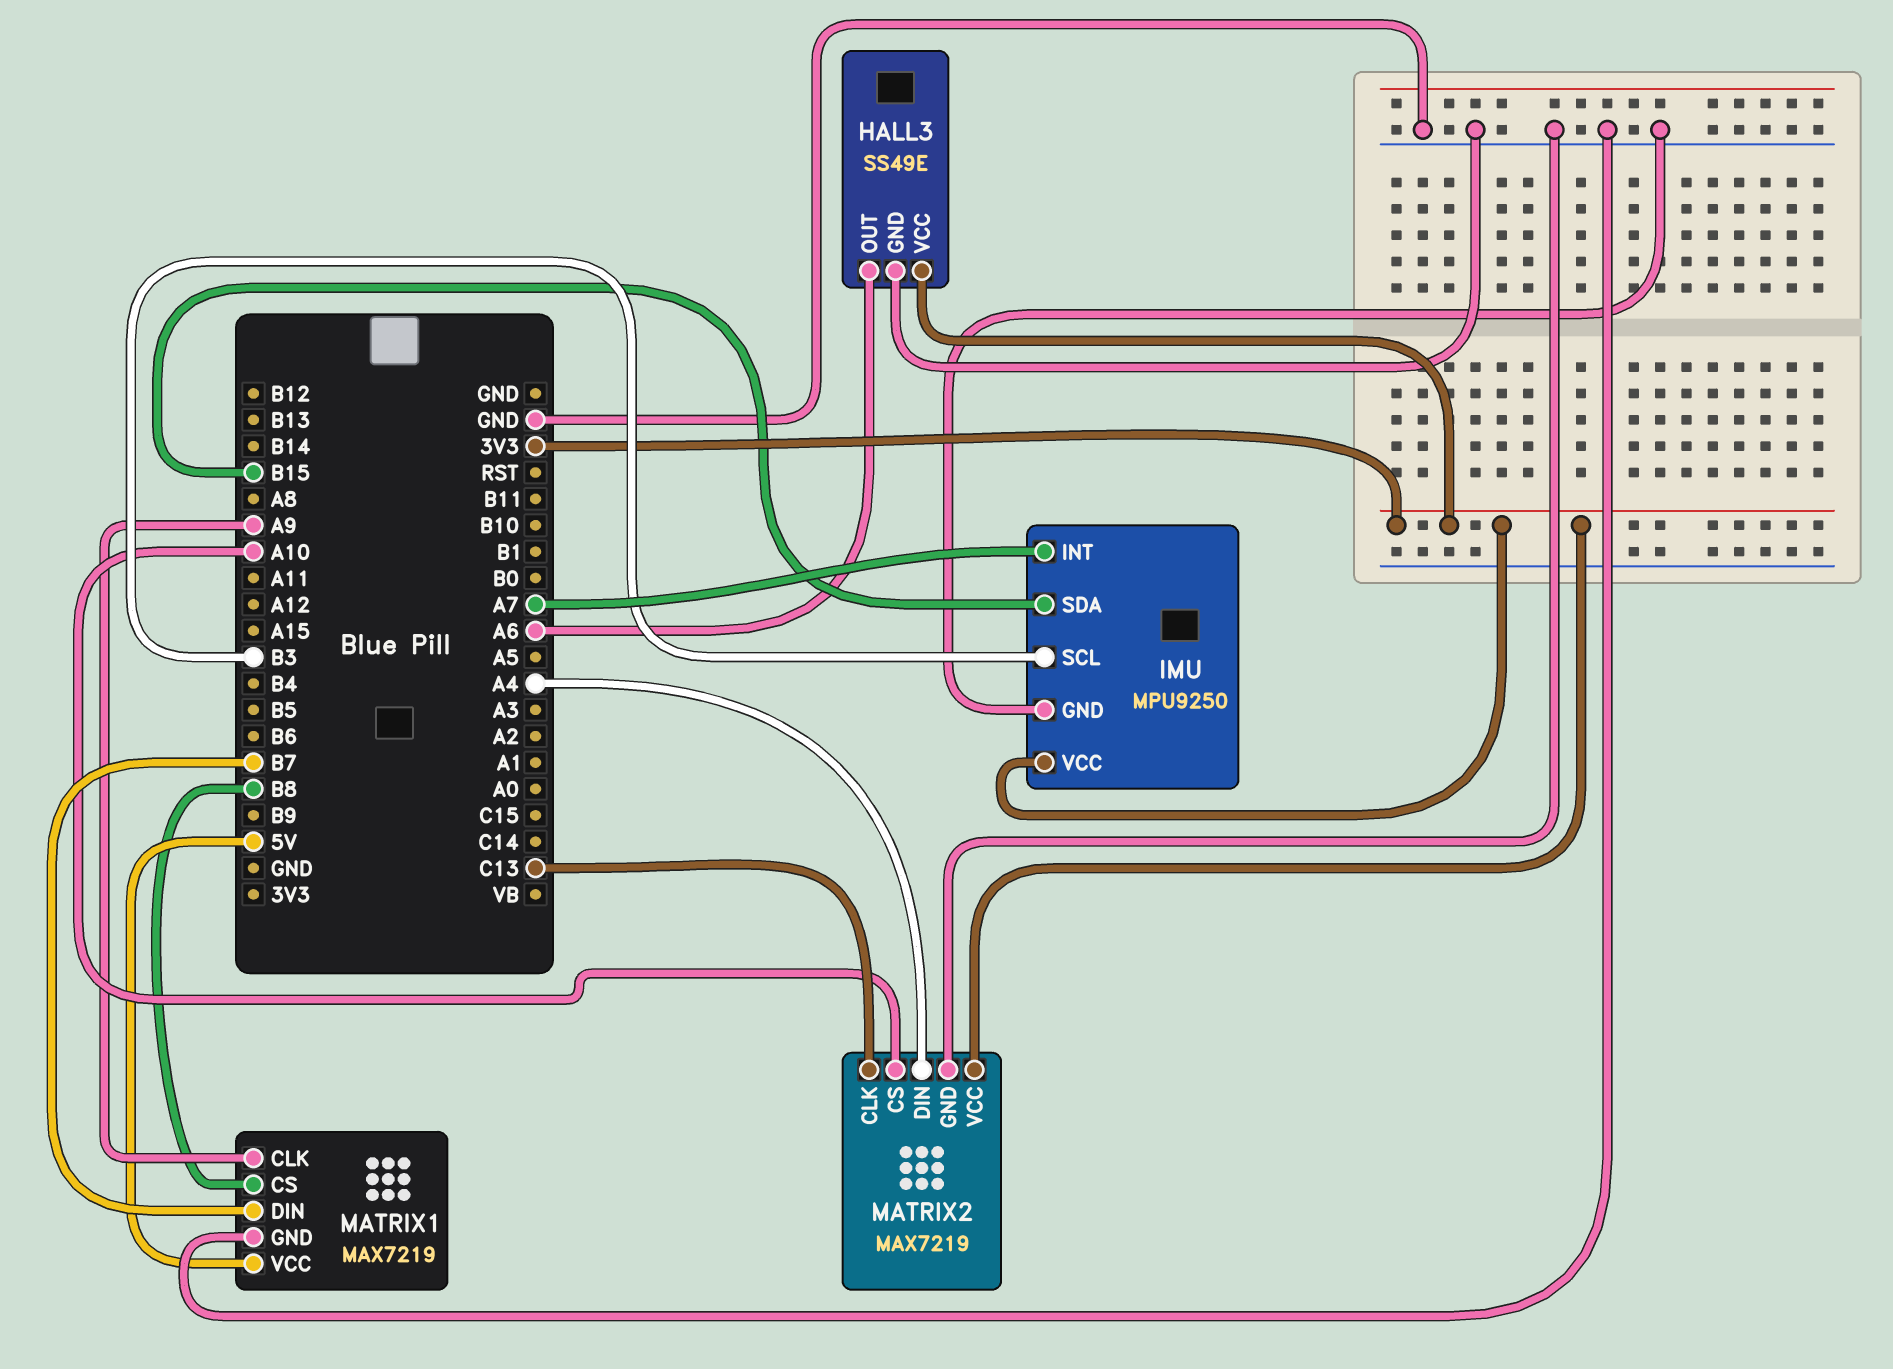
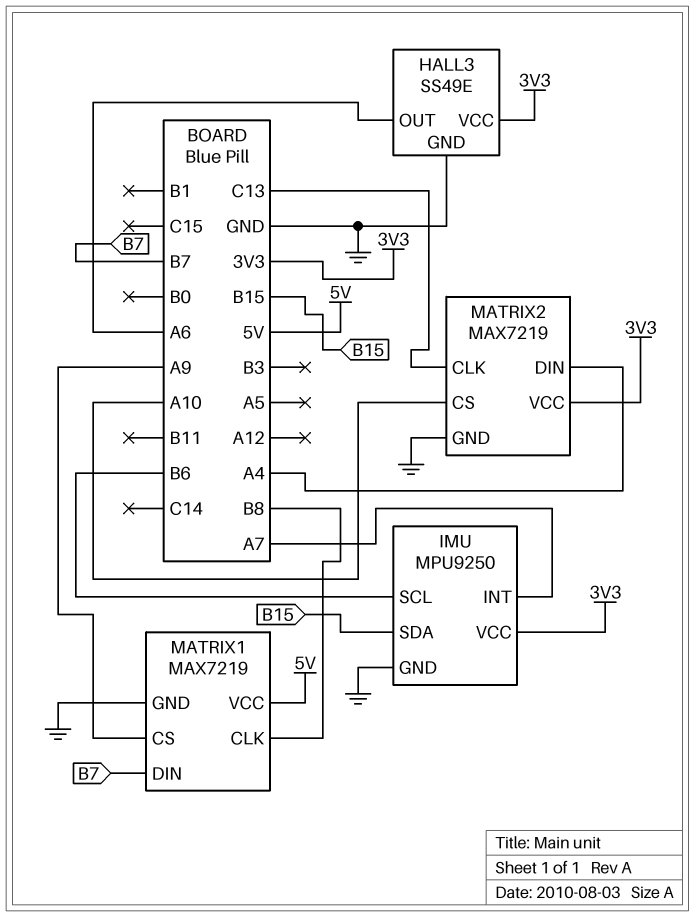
IMU pin SCL: B3 -> B6
MATRIX1 pin CLK: A9 -> B8
MATRIX1 pin CS: B8 -> A9

